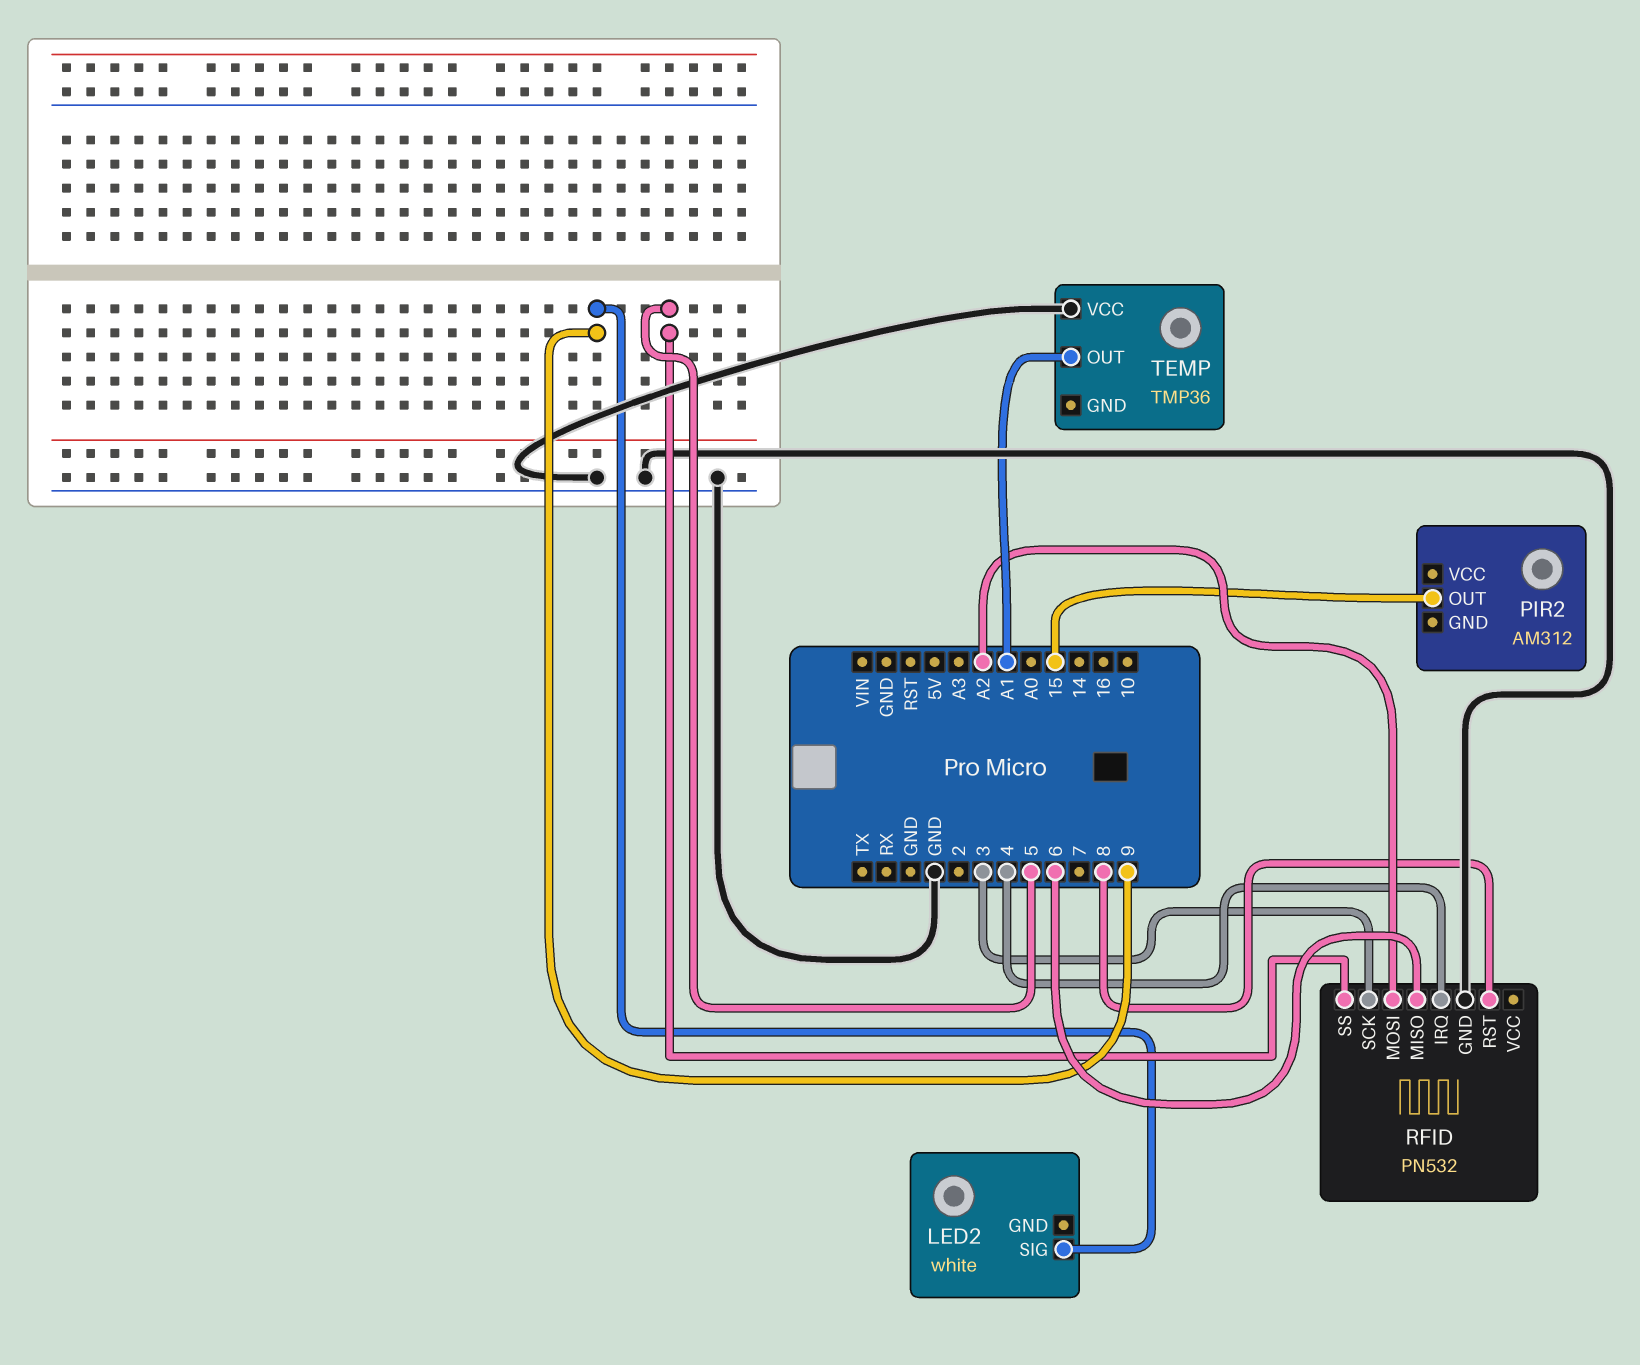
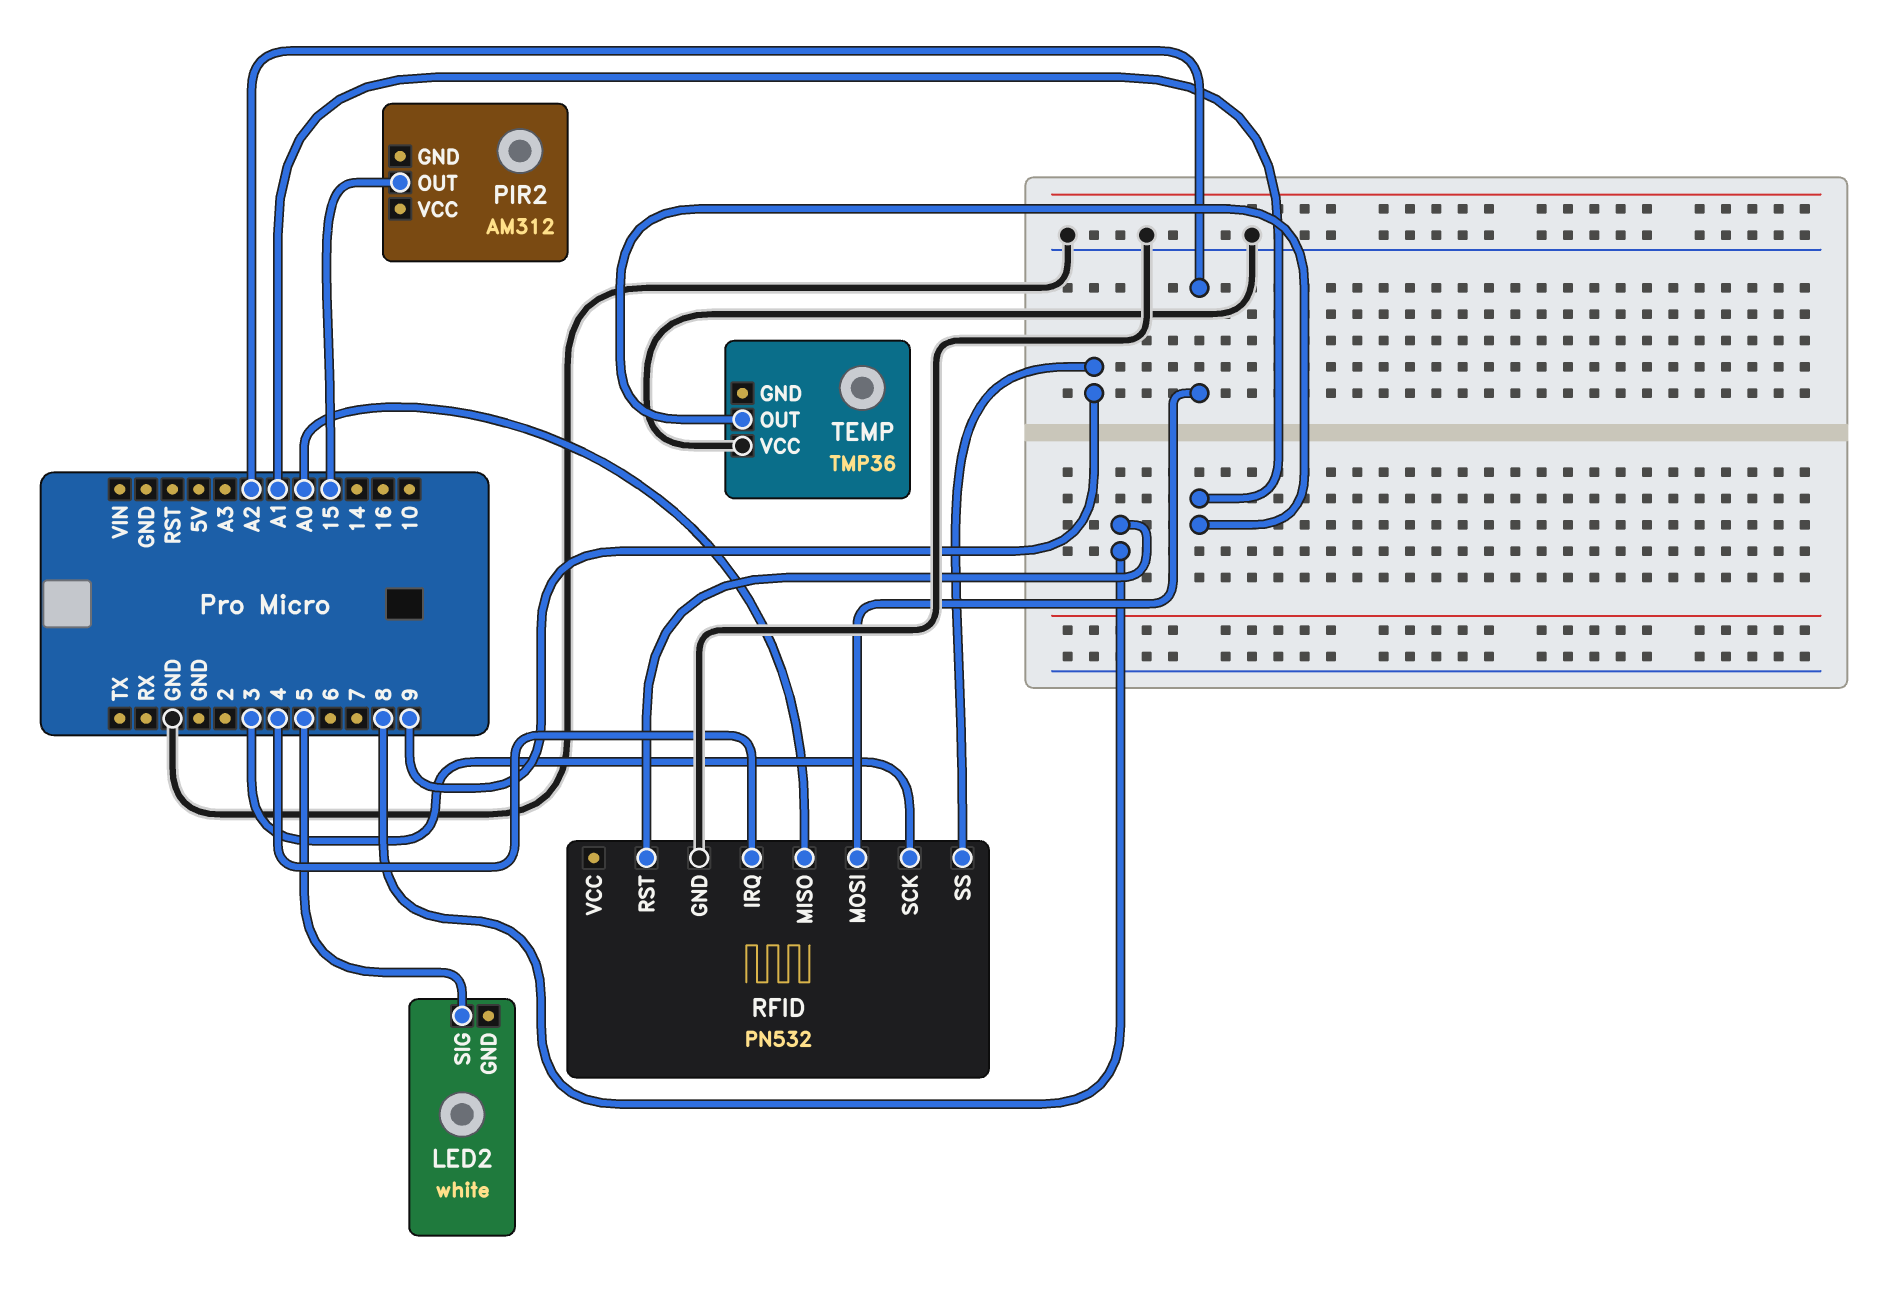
LED2 pin SIG: 9 -> 5
RFID pin MISO: 6 -> A0
RFID pin SS: 5 -> 9

